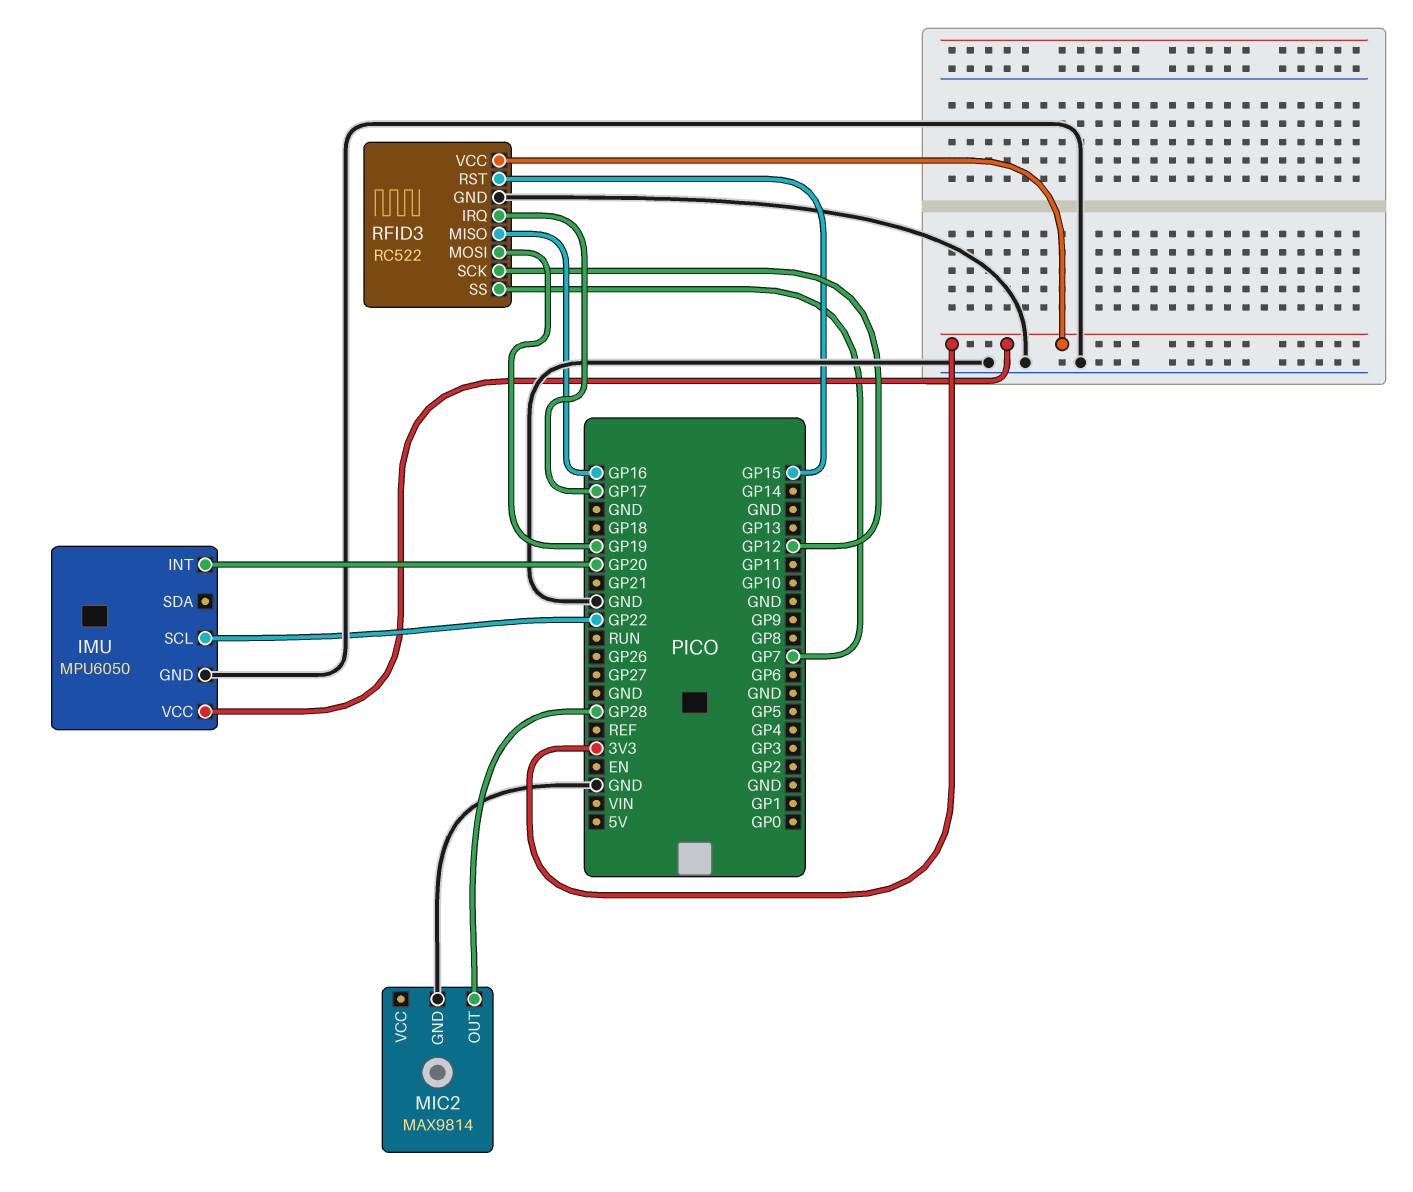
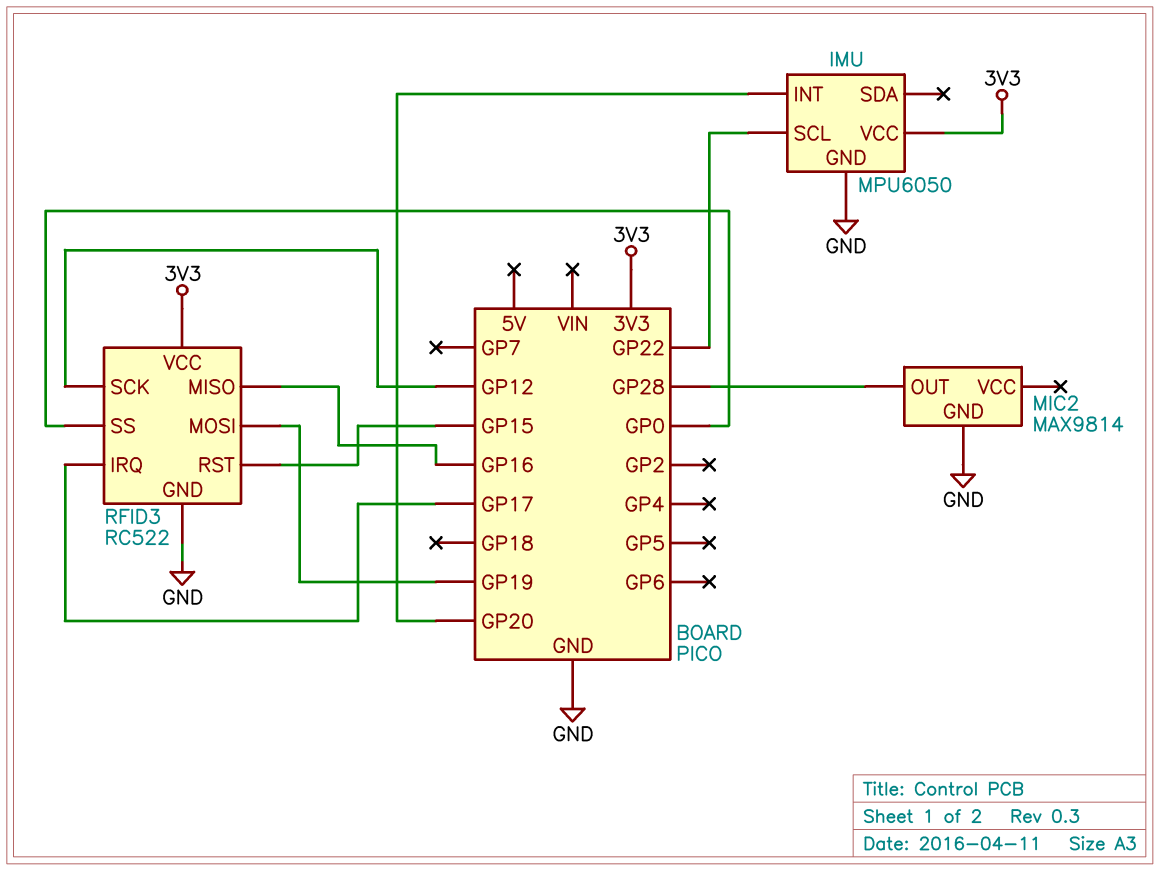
RFID3 pin SS: GP7 -> GP0

